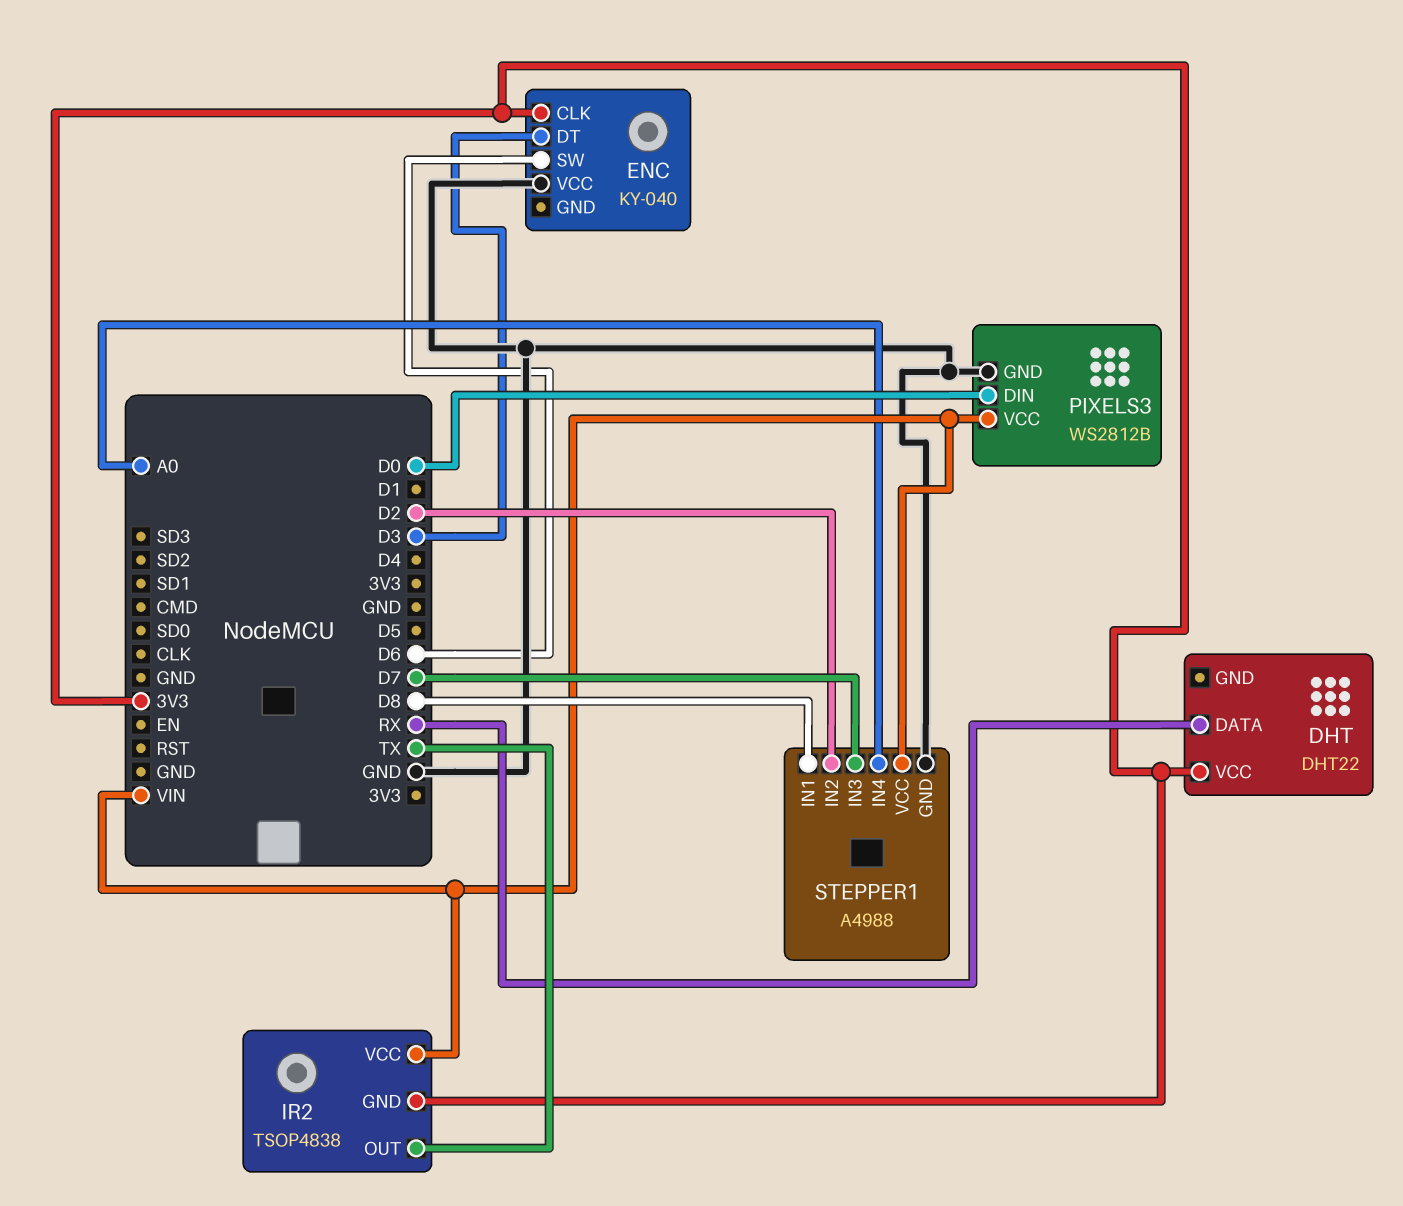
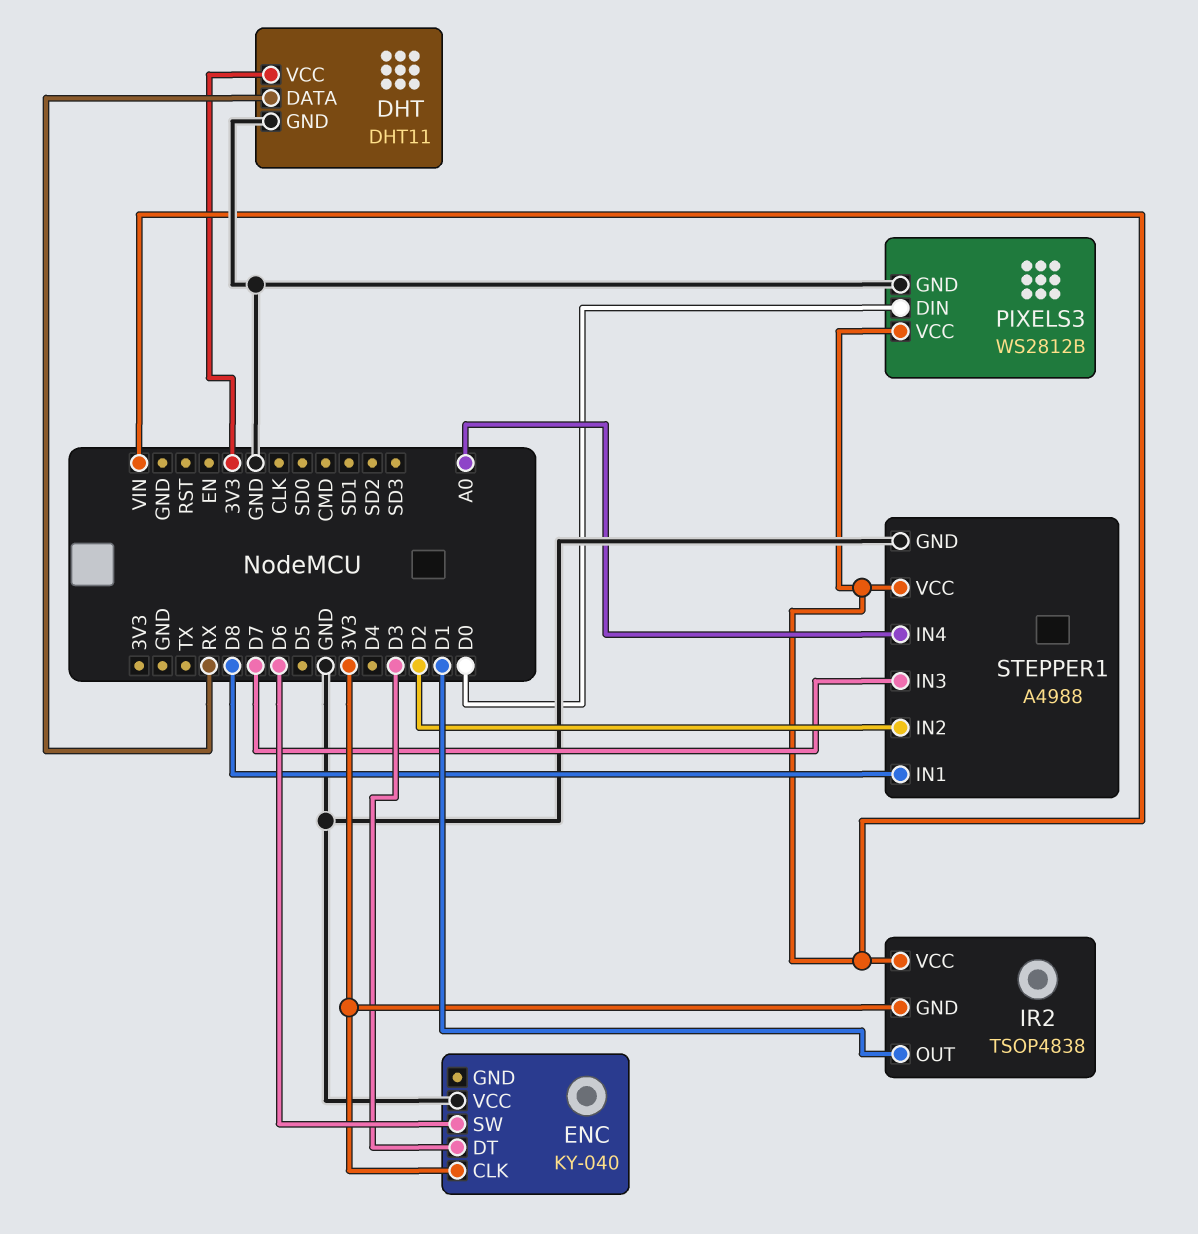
DHT: DHT22 -> DHT11
DHT pin GND: none -> GND
IR2 pin OUT: TX -> D1

